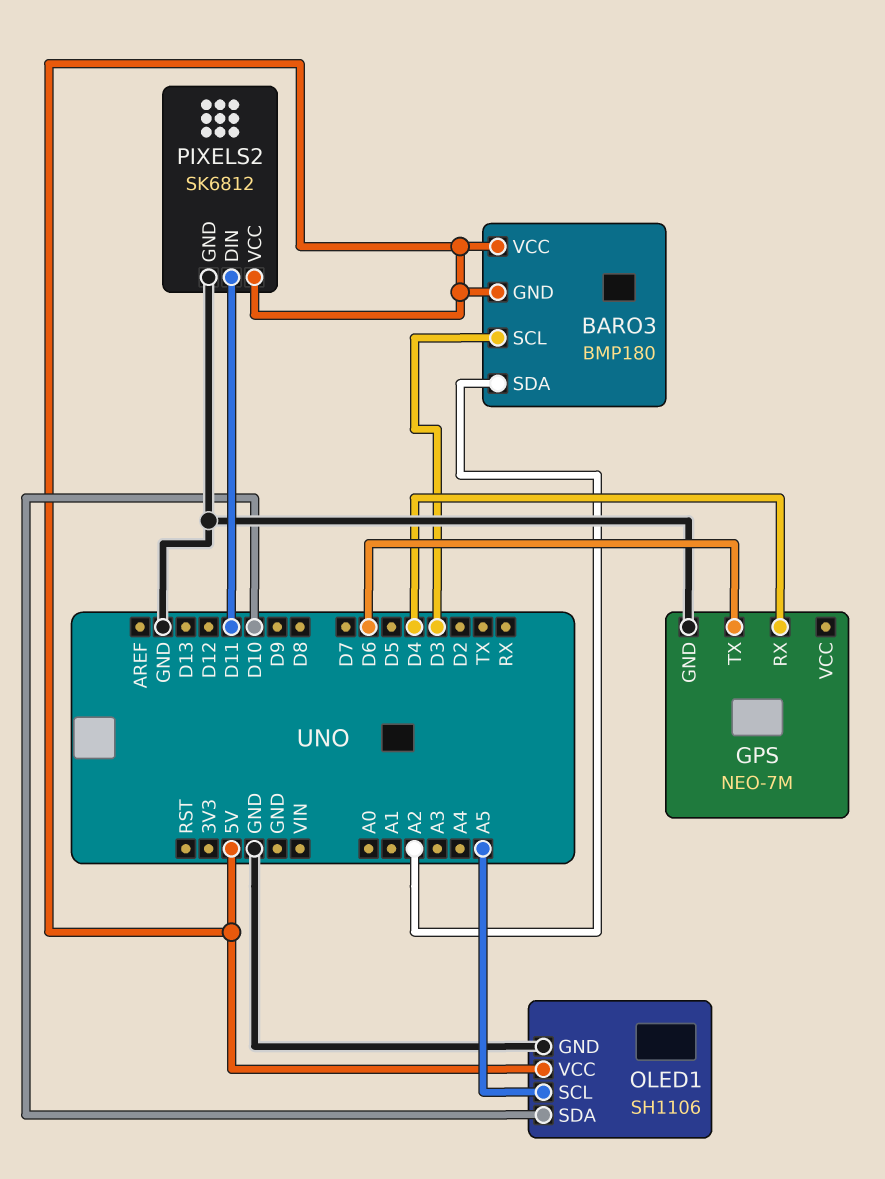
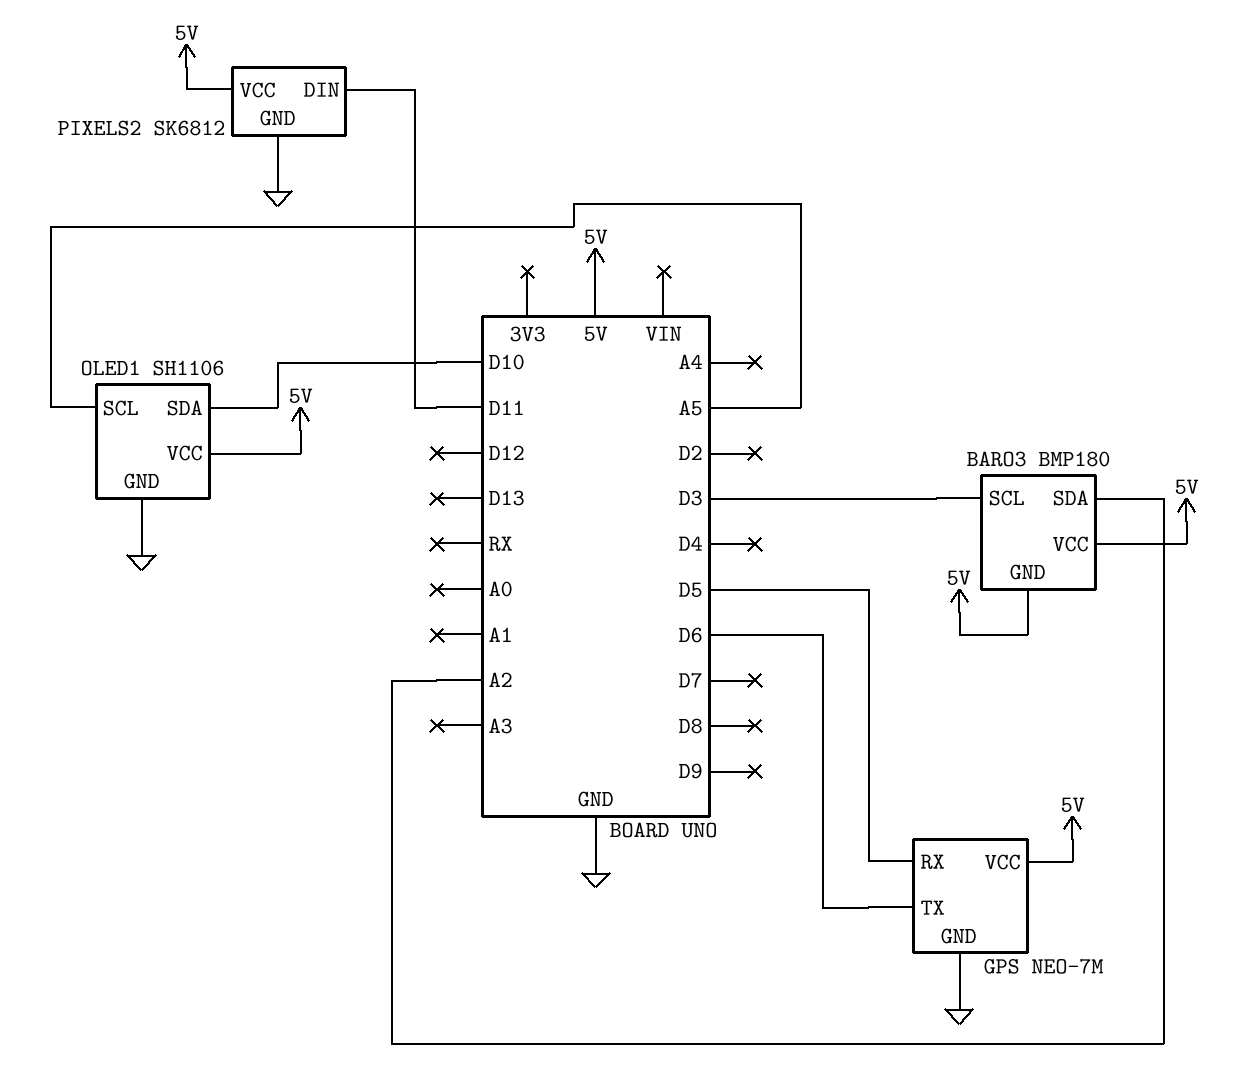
GPS pin RX: D4 -> D5
GPS pin VCC: none -> 5V

